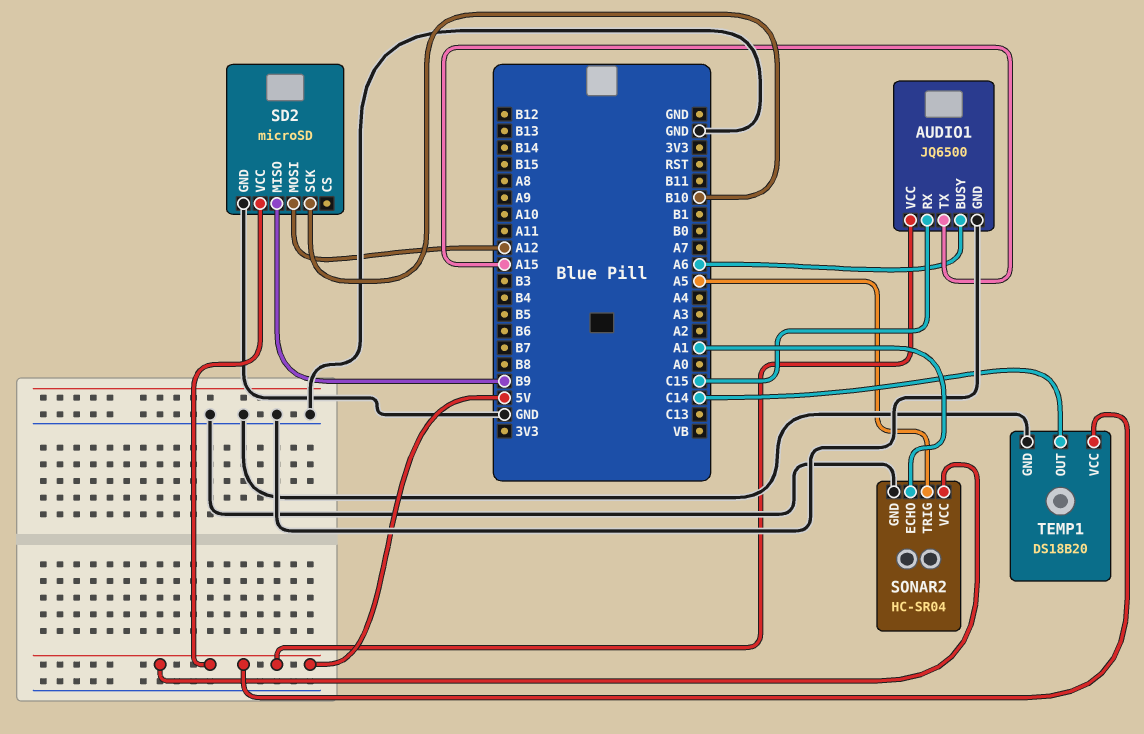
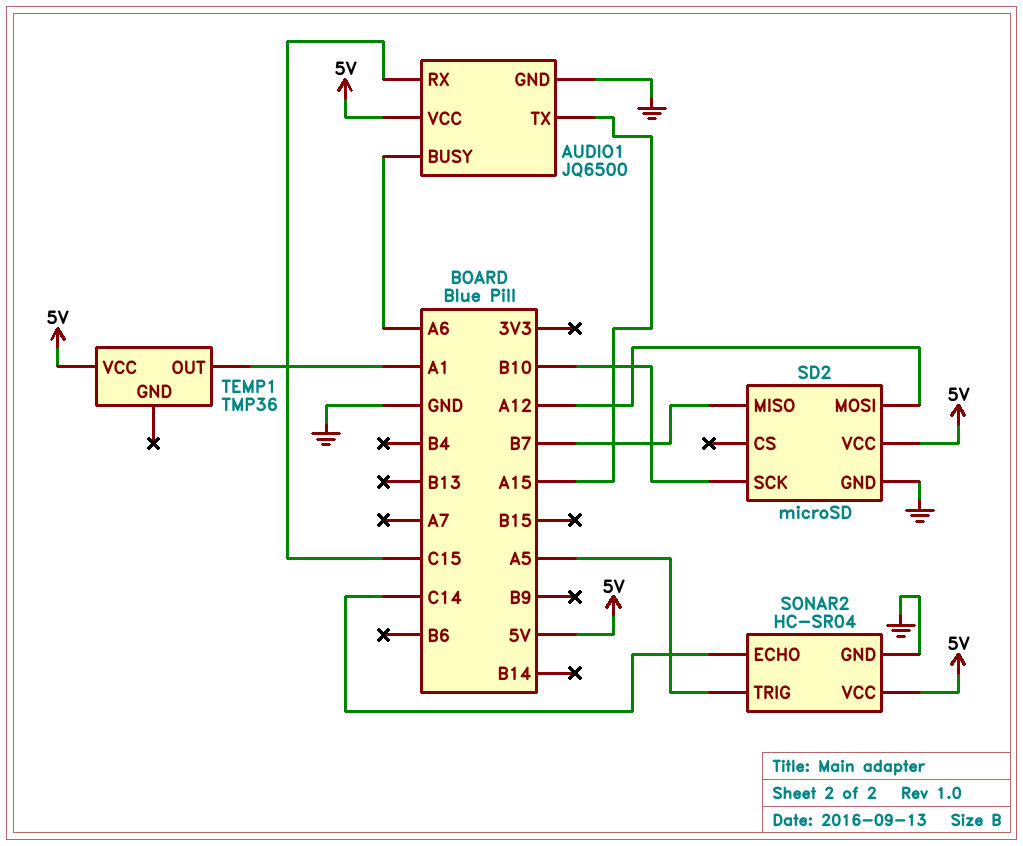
SD2 pin MISO: B9 -> B7
SONAR2 pin ECHO: A1 -> C14
TEMP1: DS18B20 -> TMP36
TEMP1 pin GND: GND -> none
TEMP1 pin OUT: C14 -> A1

